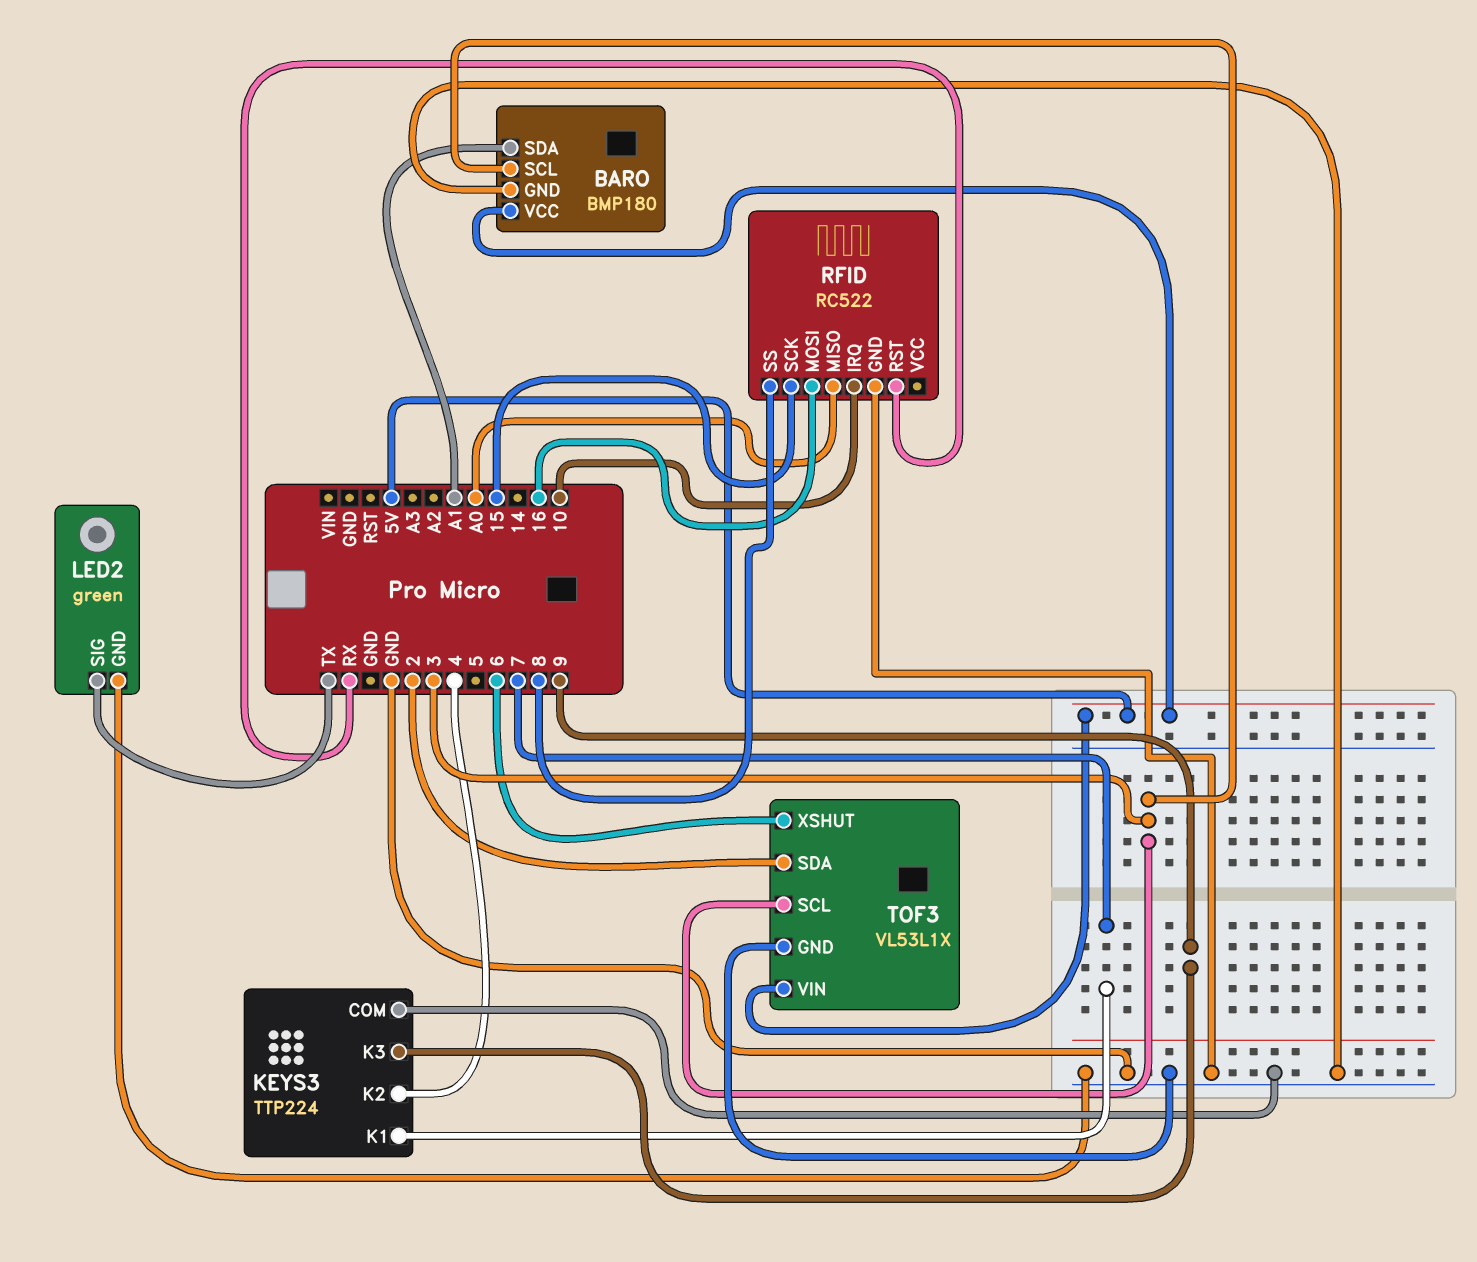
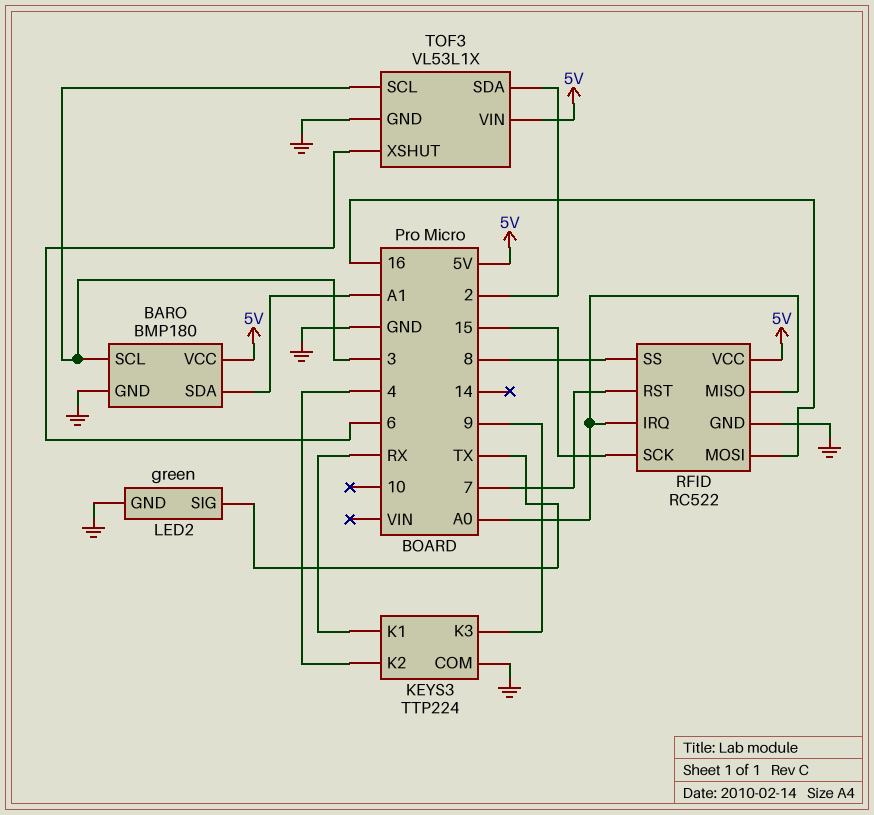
KEYS3 pin K1: 7 -> RX
RFID pin IRQ: 10 -> A0
RFID pin RST: RX -> 7
RFID pin VCC: none -> 5V

